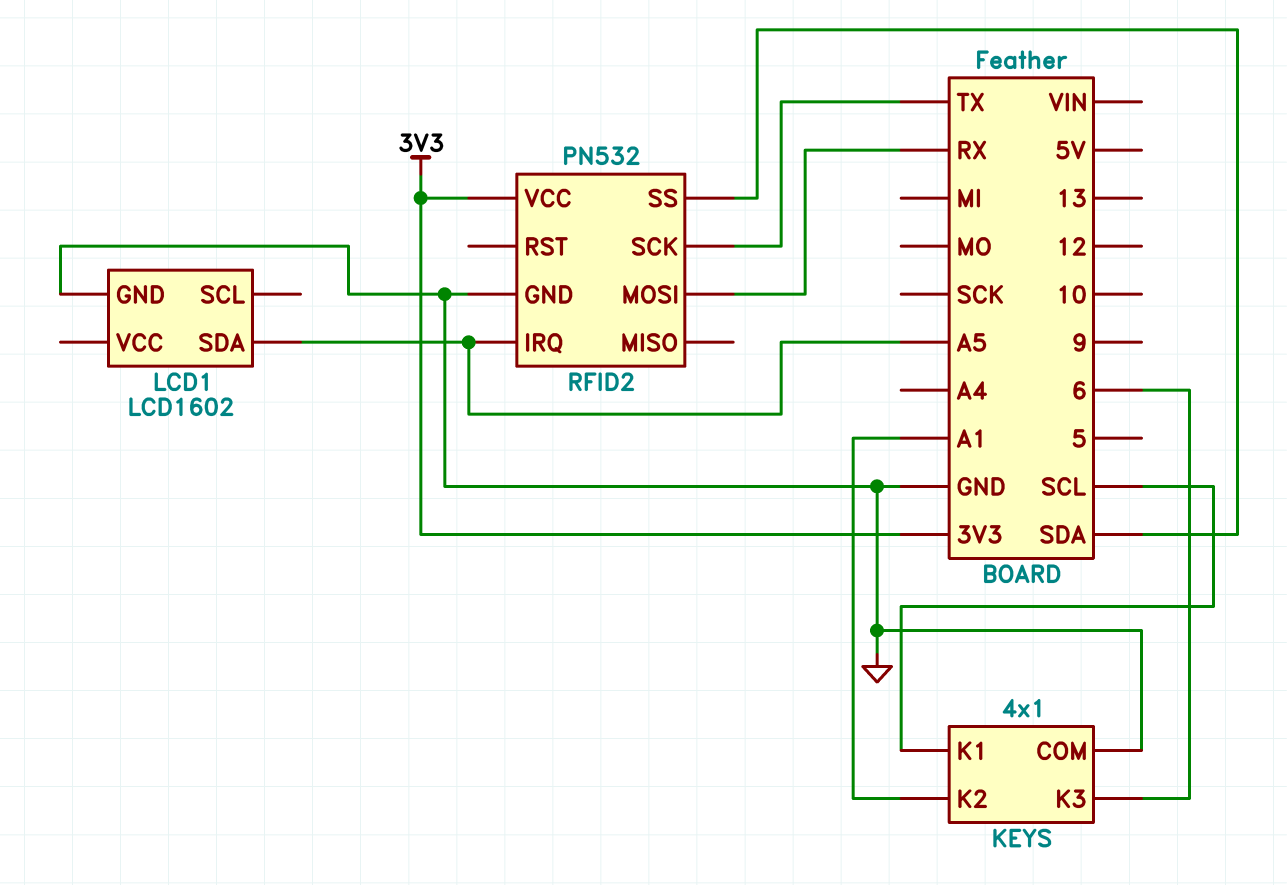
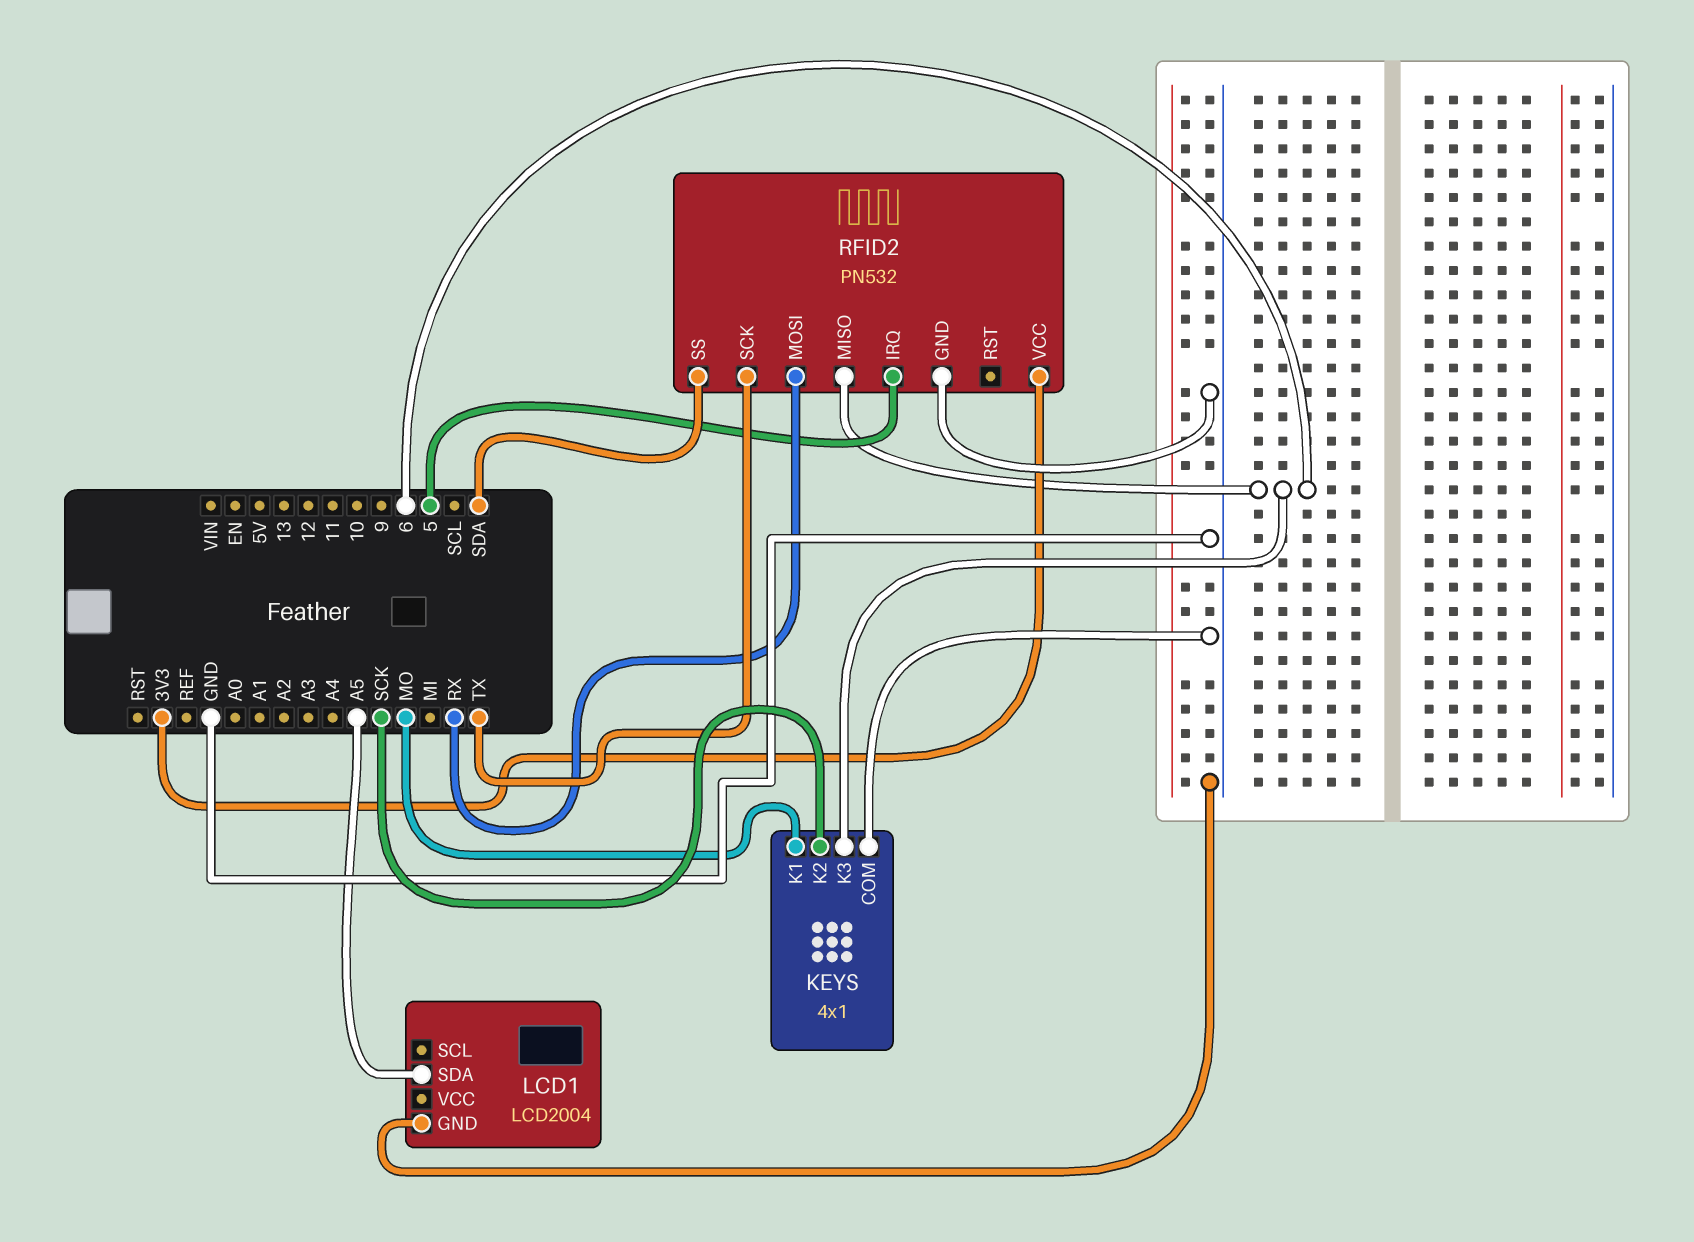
KEYS pin K1: SCL -> MO
KEYS pin K2: A1 -> SCK
LCD1: LCD1602 -> LCD2004
RFID2 pin IRQ: A5 -> 5
RFID2 pin MISO: none -> 6

